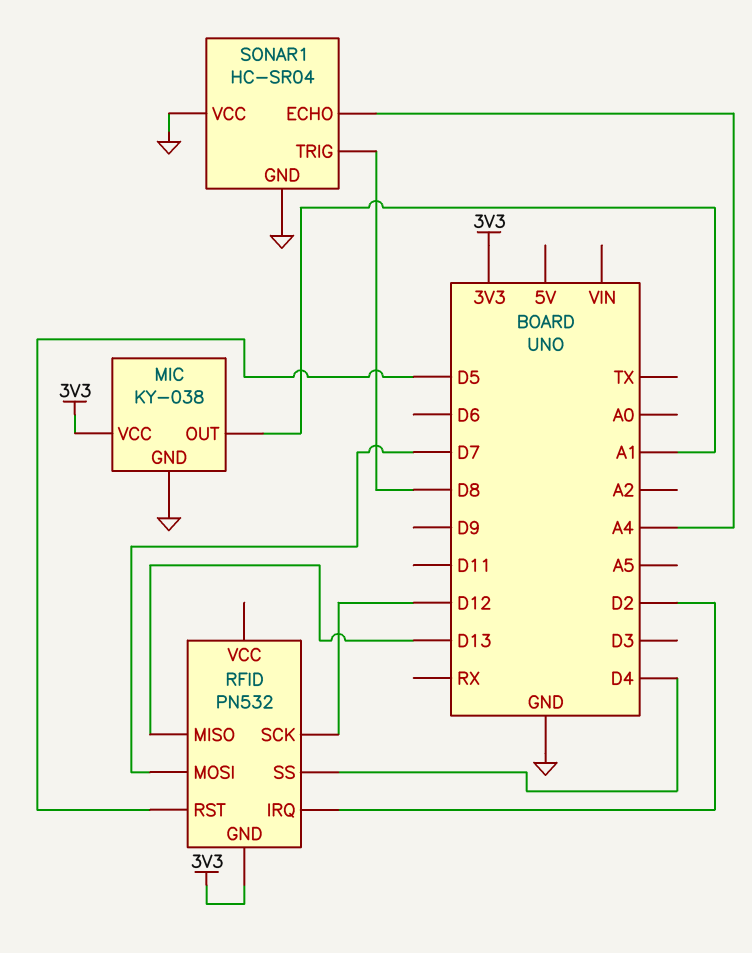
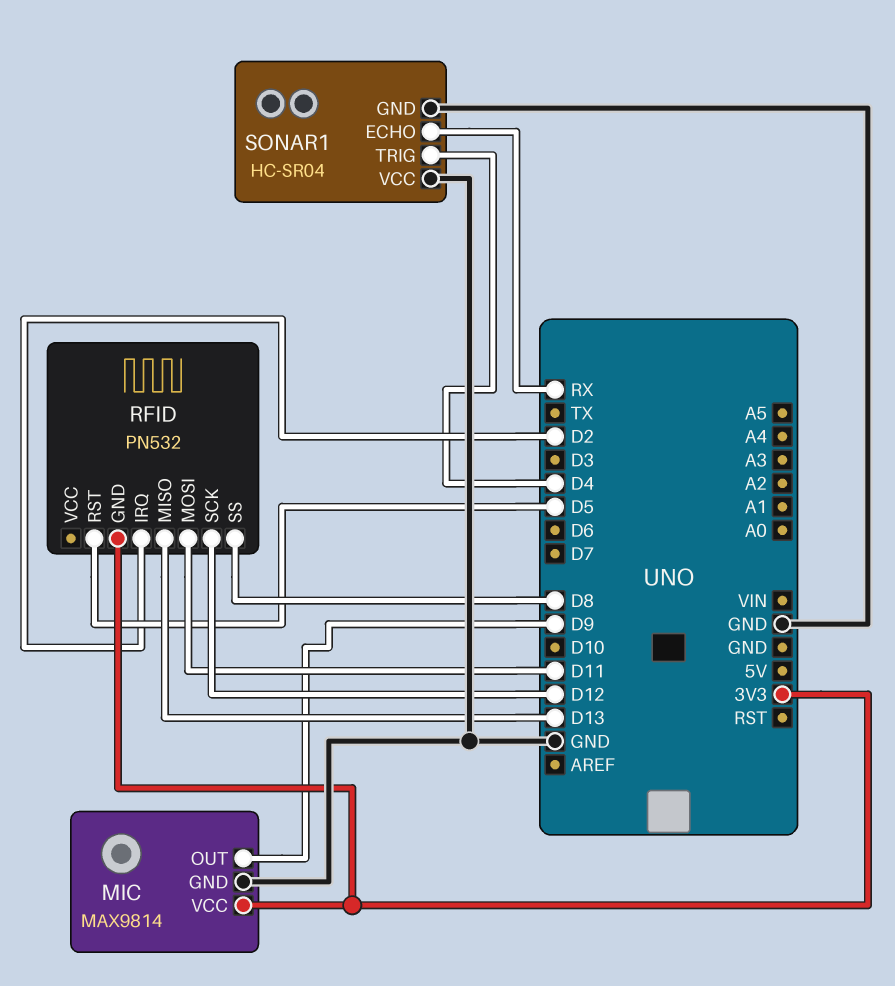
MIC: KY-038 -> MAX9814
MIC pin OUT: A1 -> D9
RFID pin MOSI: D7 -> D11
RFID pin SS: D4 -> D8
SONAR1 pin ECHO: A4 -> RX
SONAR1 pin TRIG: D8 -> D4

